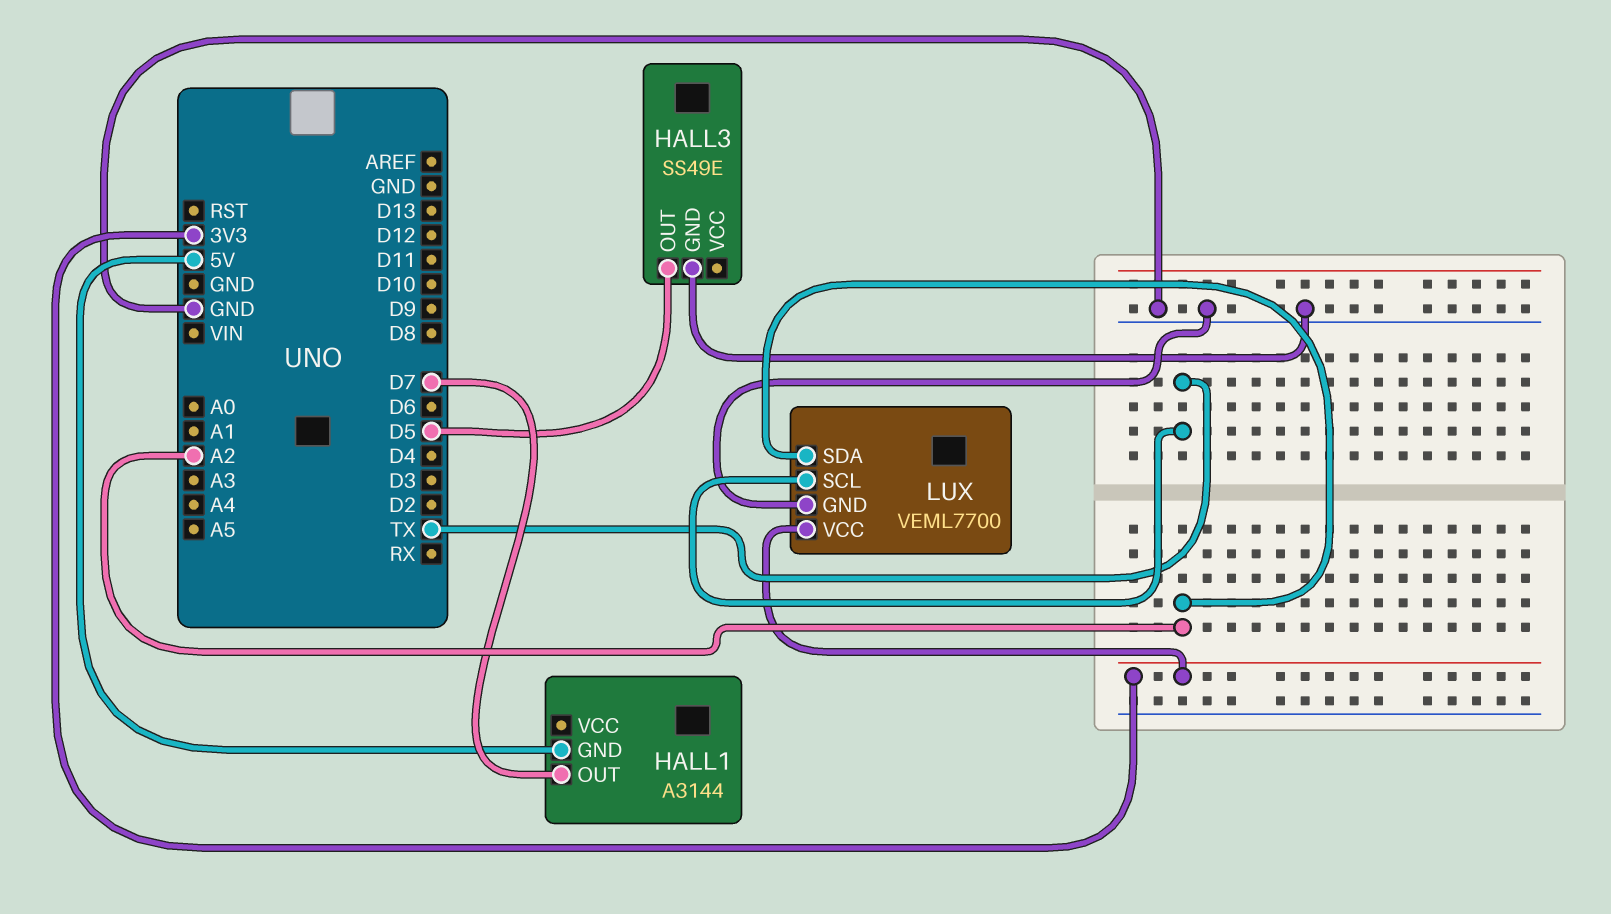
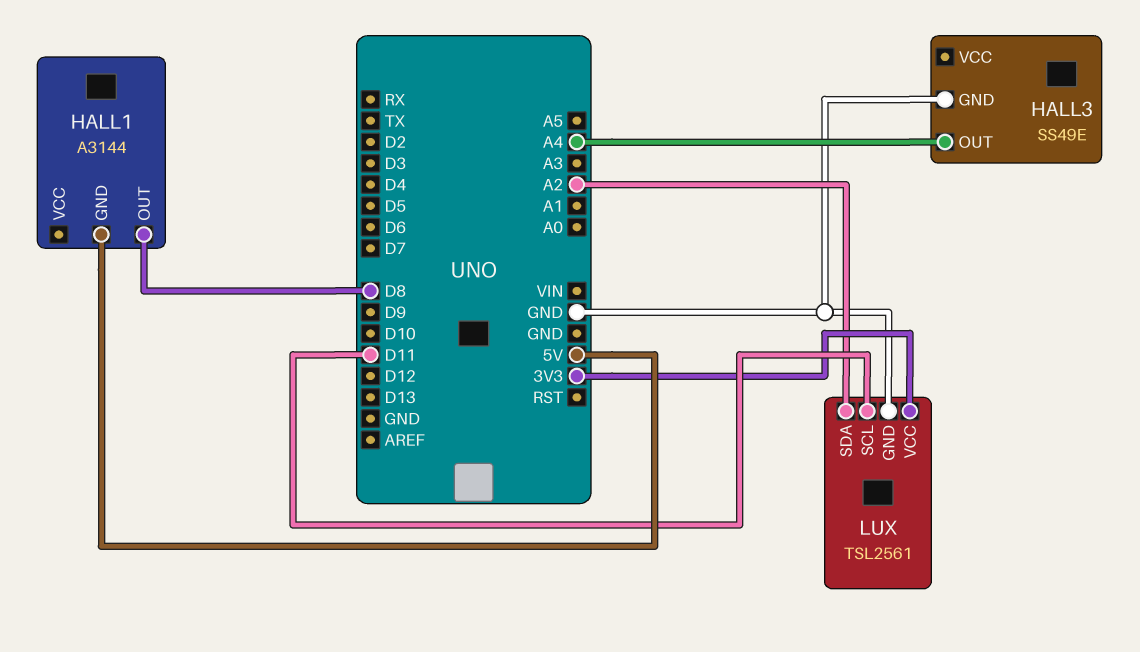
HALL1 pin OUT: D7 -> D8
HALL3 pin OUT: D5 -> A4
LUX: VEML7700 -> TSL2561
LUX pin SCL: TX -> D11

